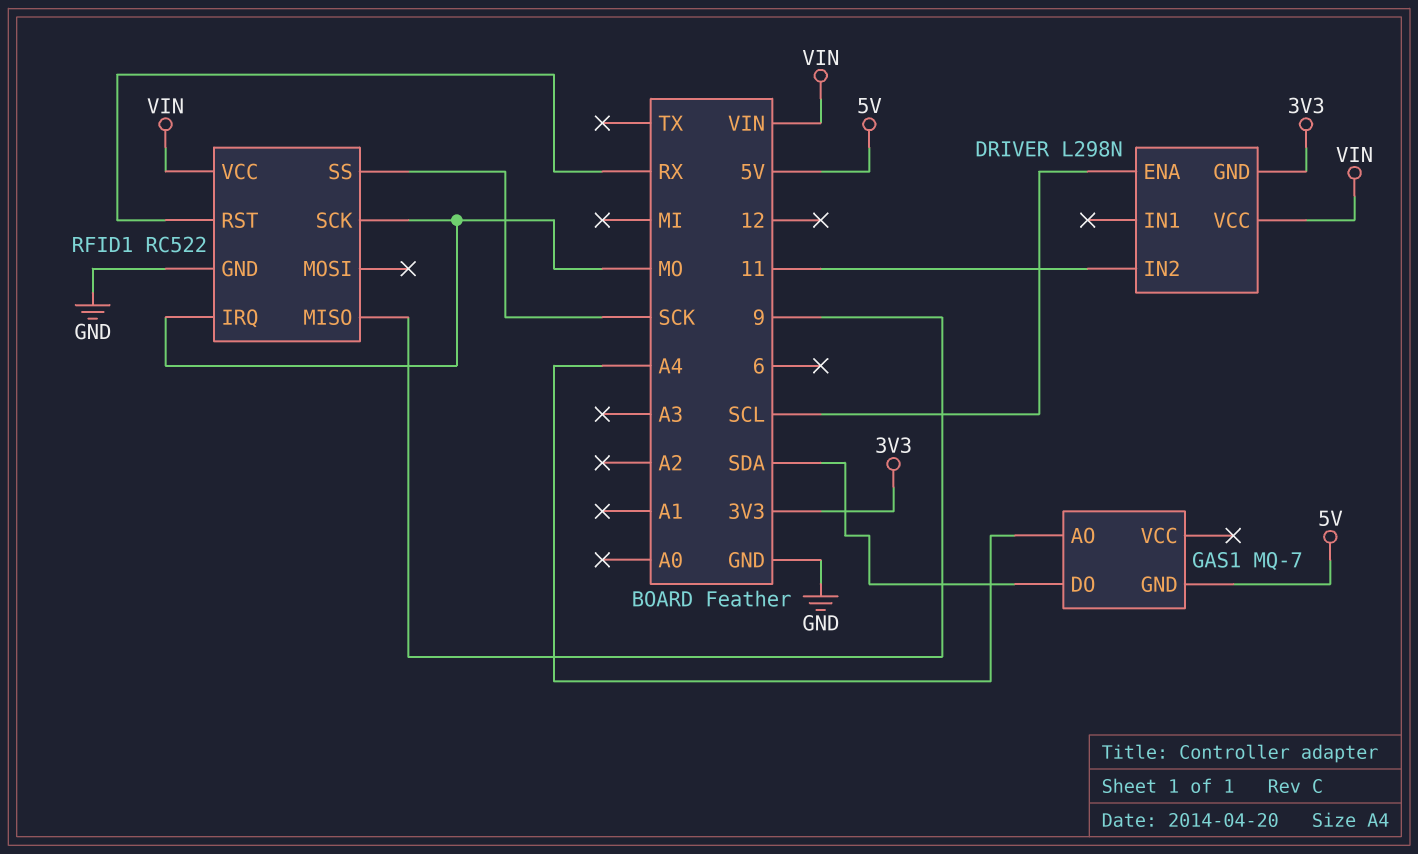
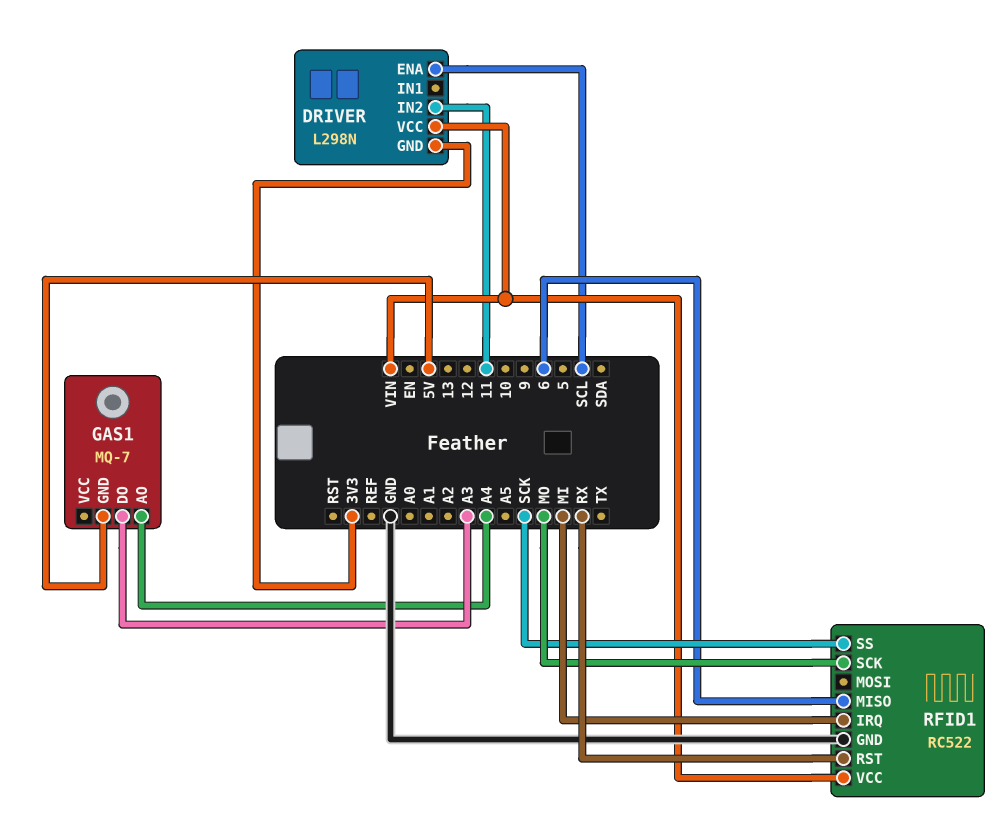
GAS1 pin DO: SDA -> A3
RFID1 pin IRQ: MO -> MI
RFID1 pin MISO: 9 -> 6

